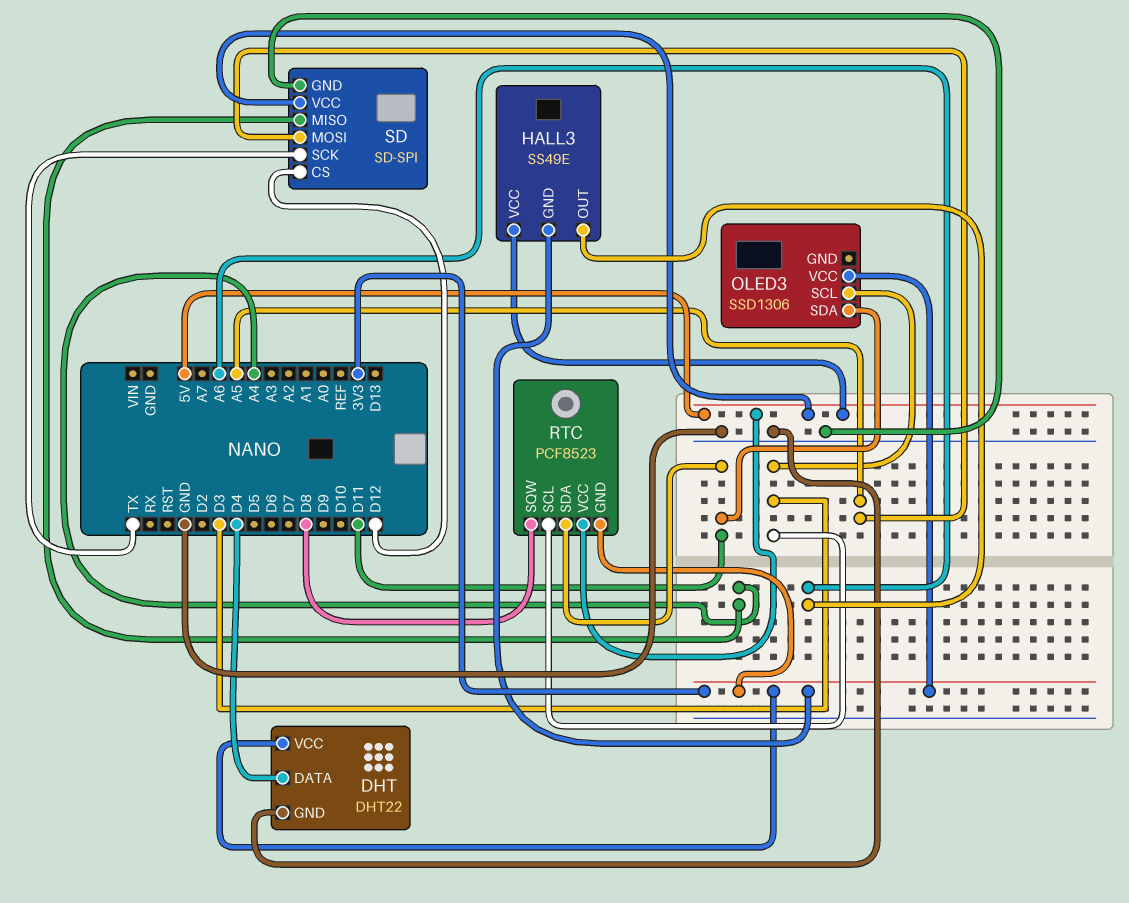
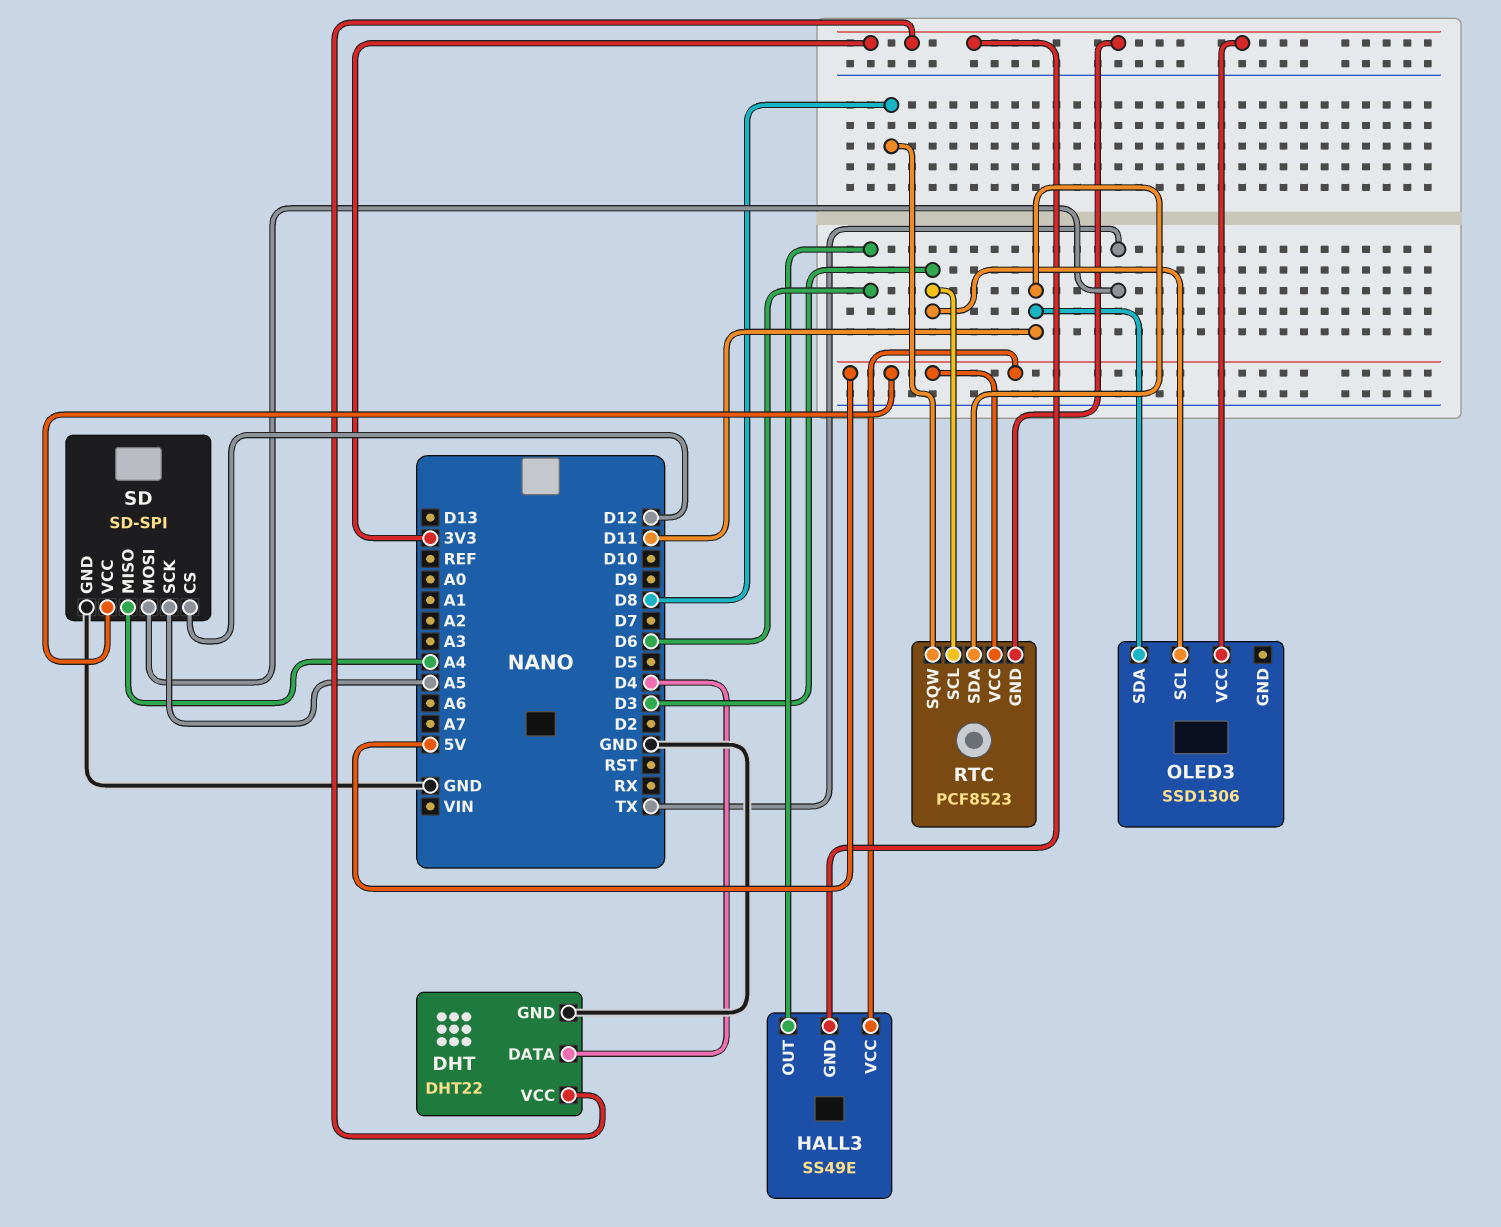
HALL3 pin OUT: A6 -> D6
SD pin MOSI: A5 -> TX
SD pin SCK: TX -> A5

